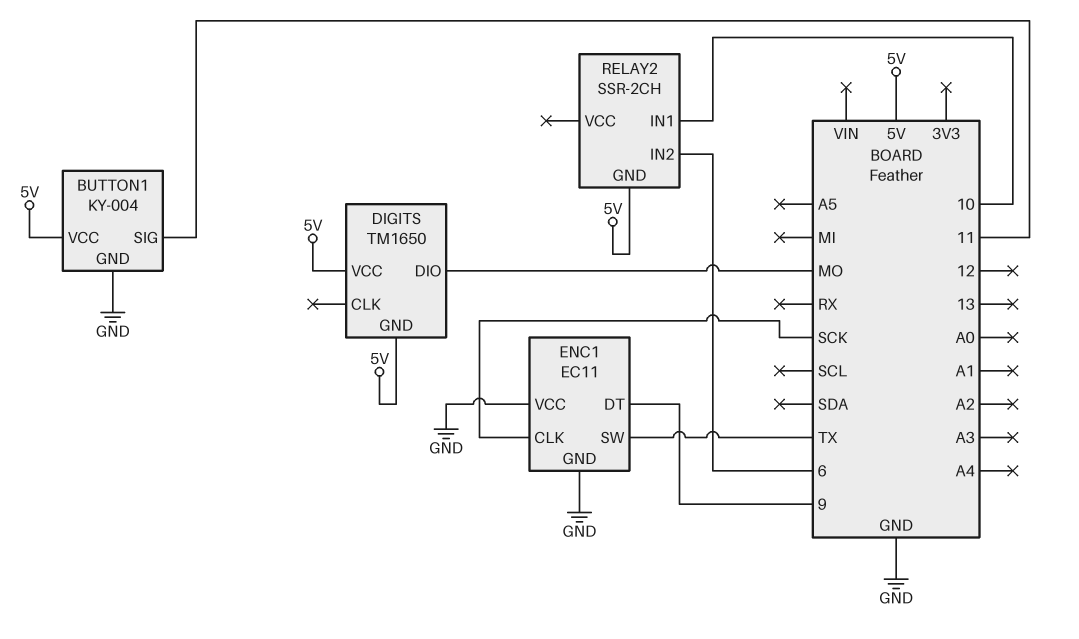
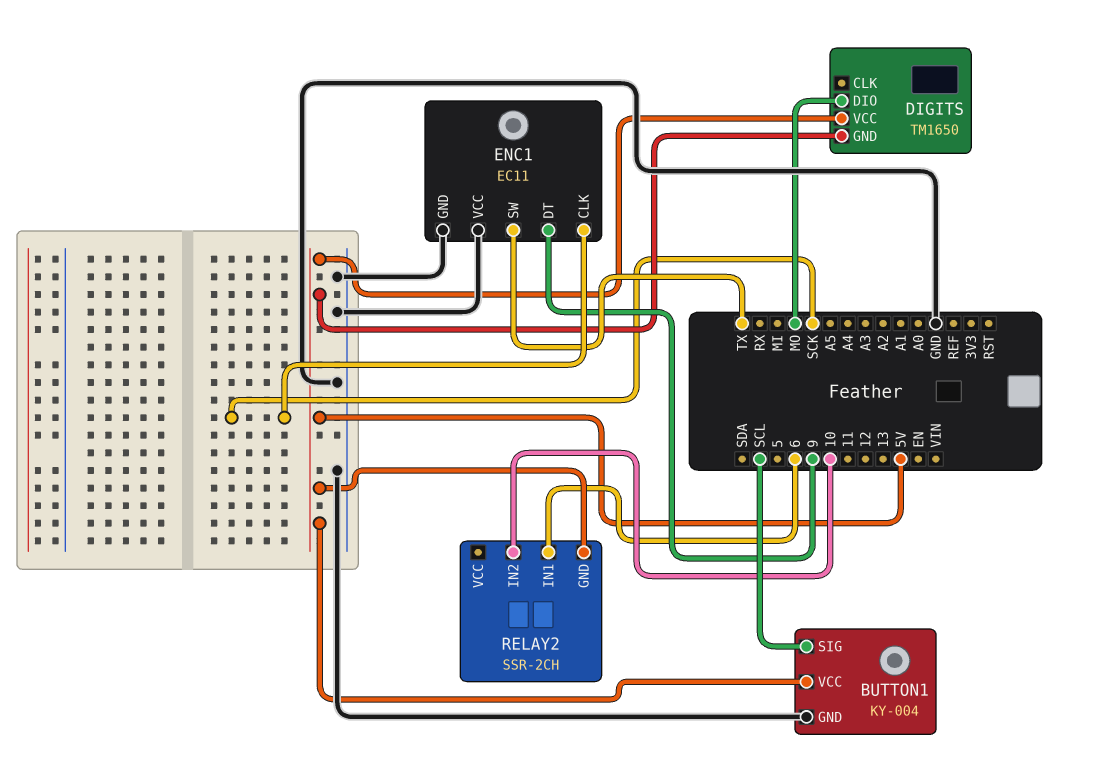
BUTTON1 pin SIG: 11 -> SCL
RELAY2 pin IN1: 10 -> 6
RELAY2 pin IN2: 6 -> 10

